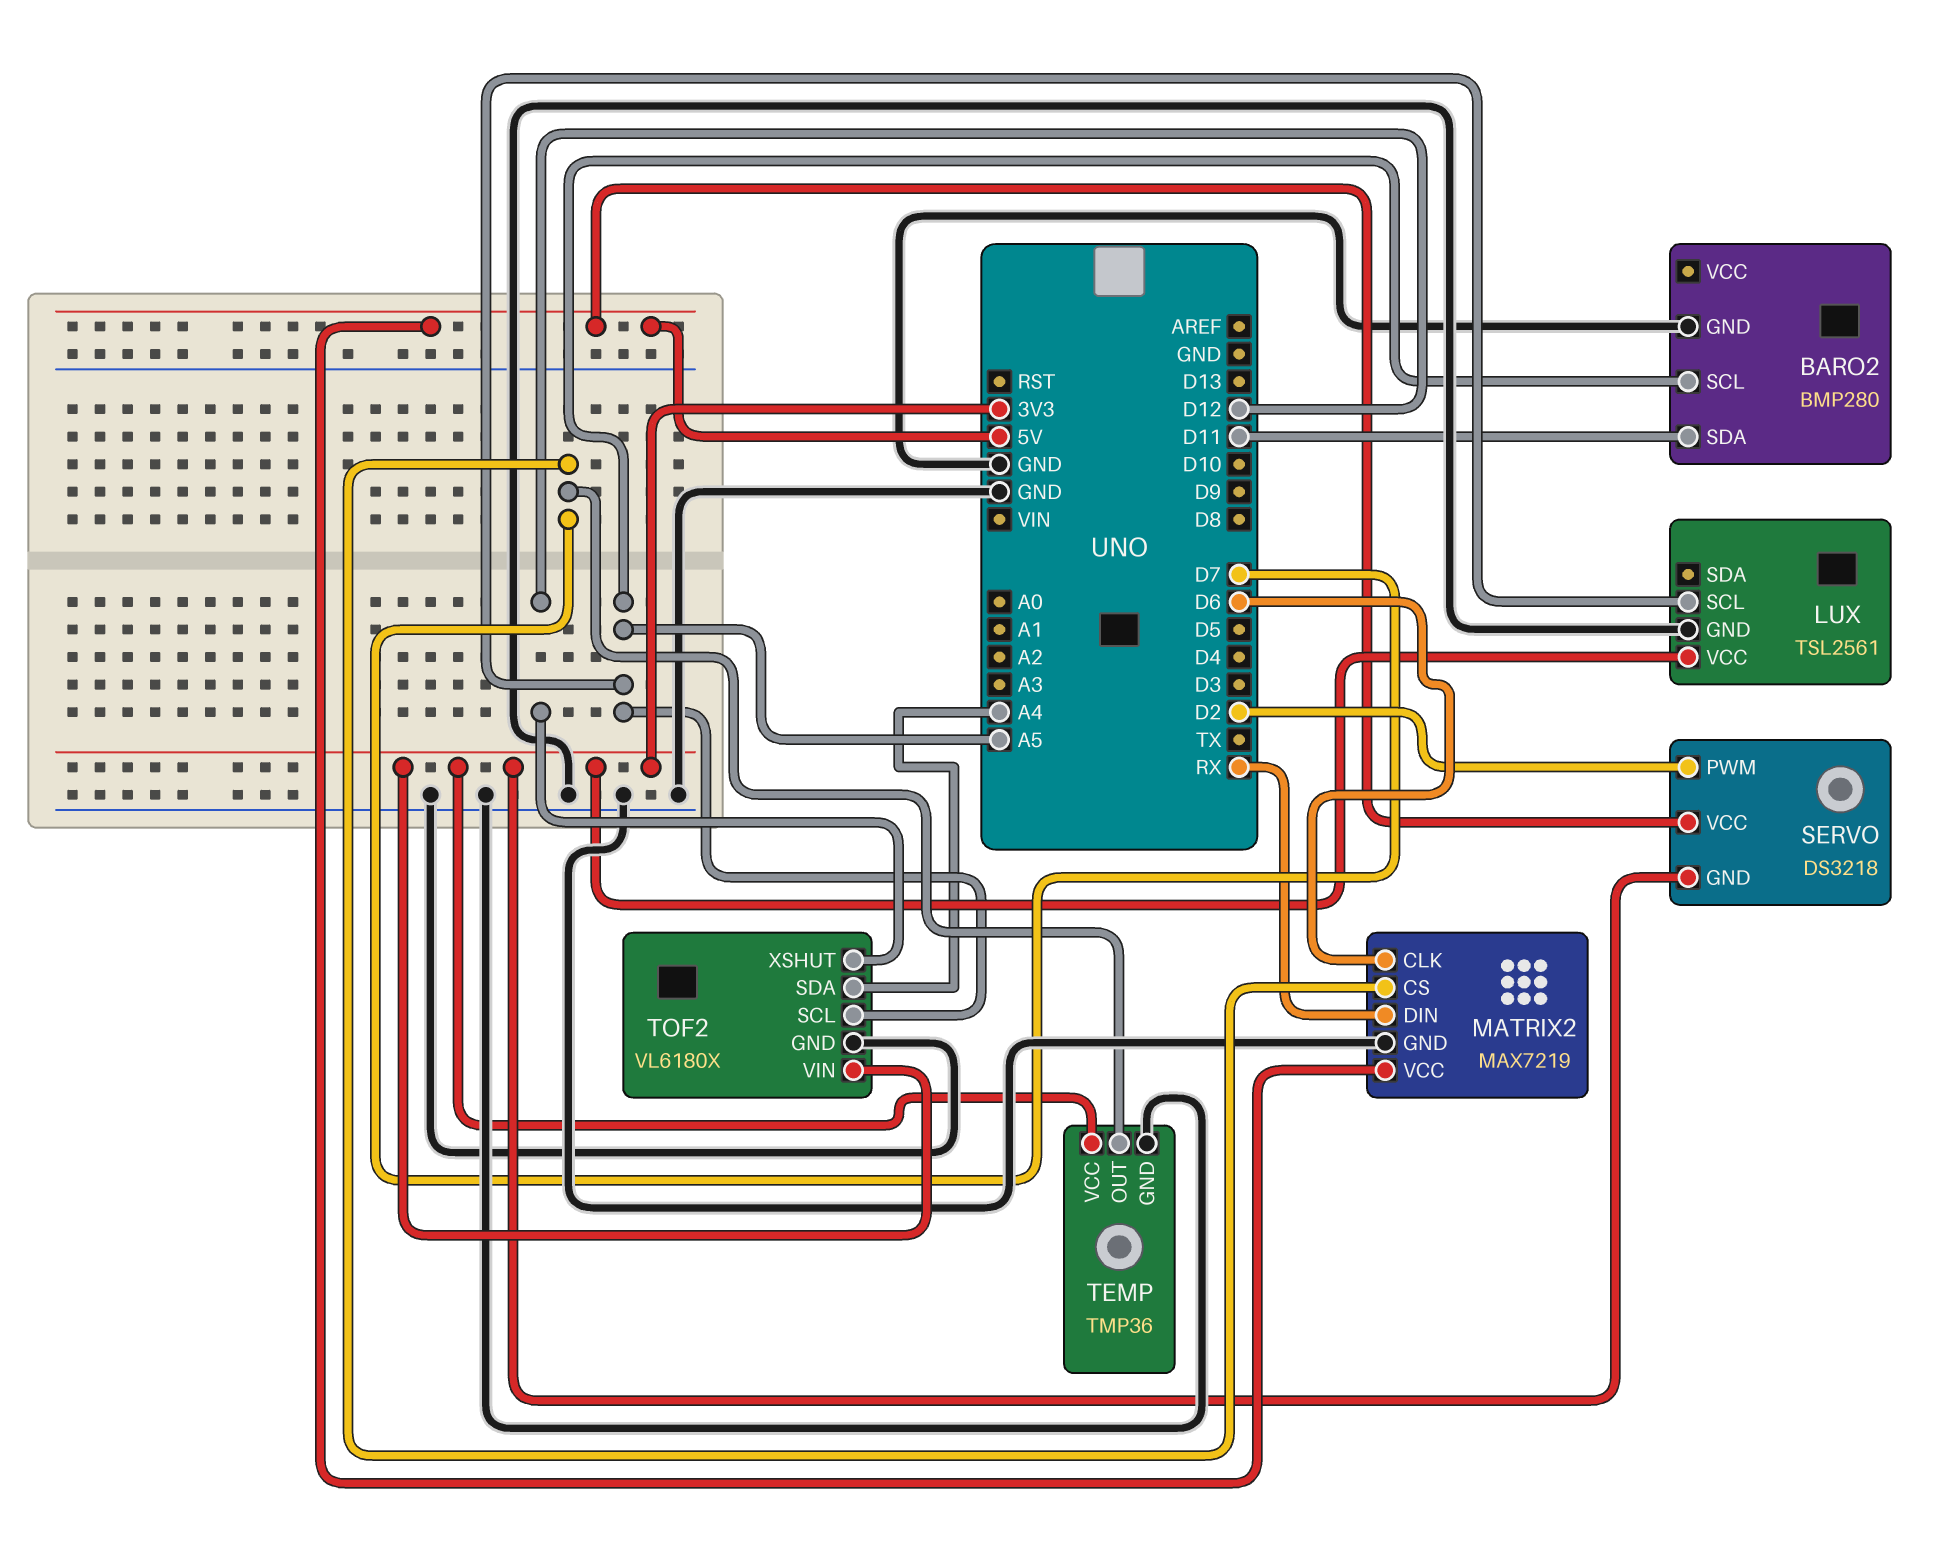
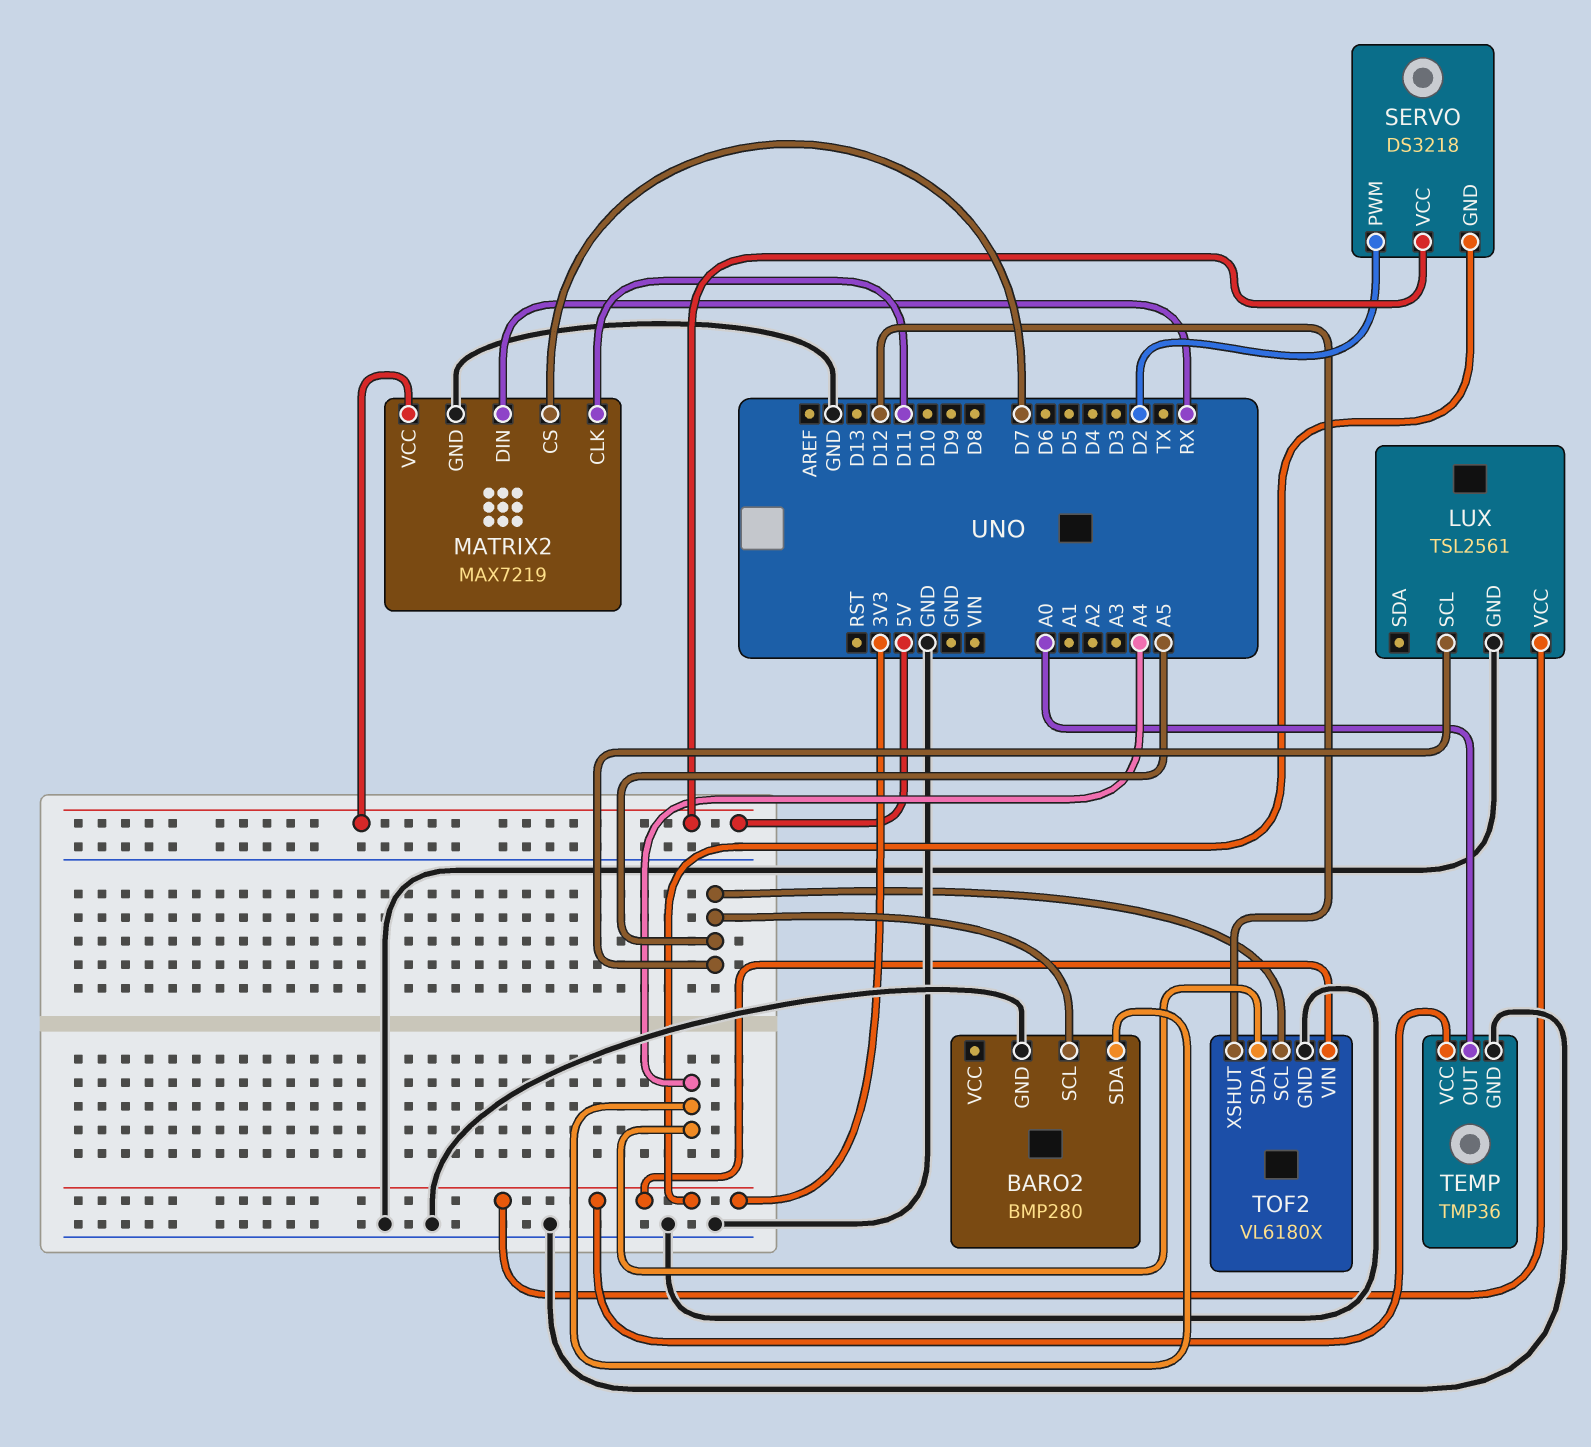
BARO2 pin SDA: D11 -> A4
MATRIX2 pin CLK: D6 -> D11
TEMP pin OUT: D7 -> A0

